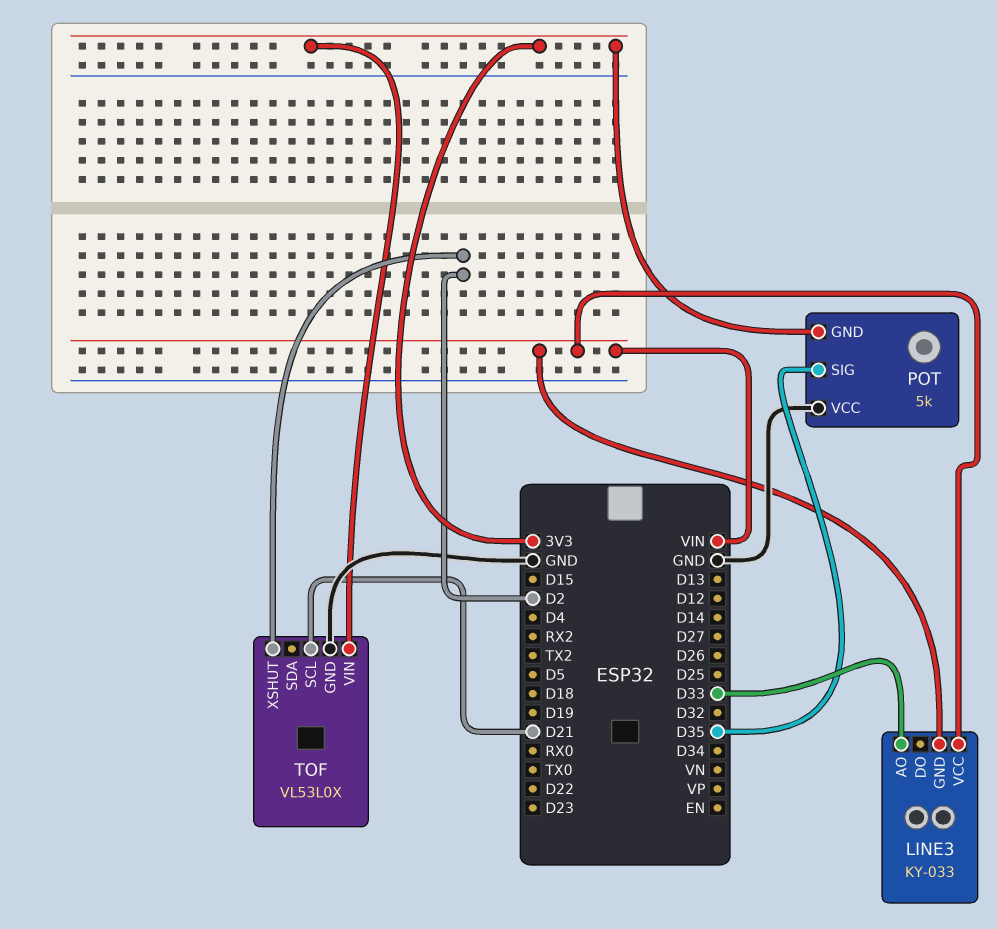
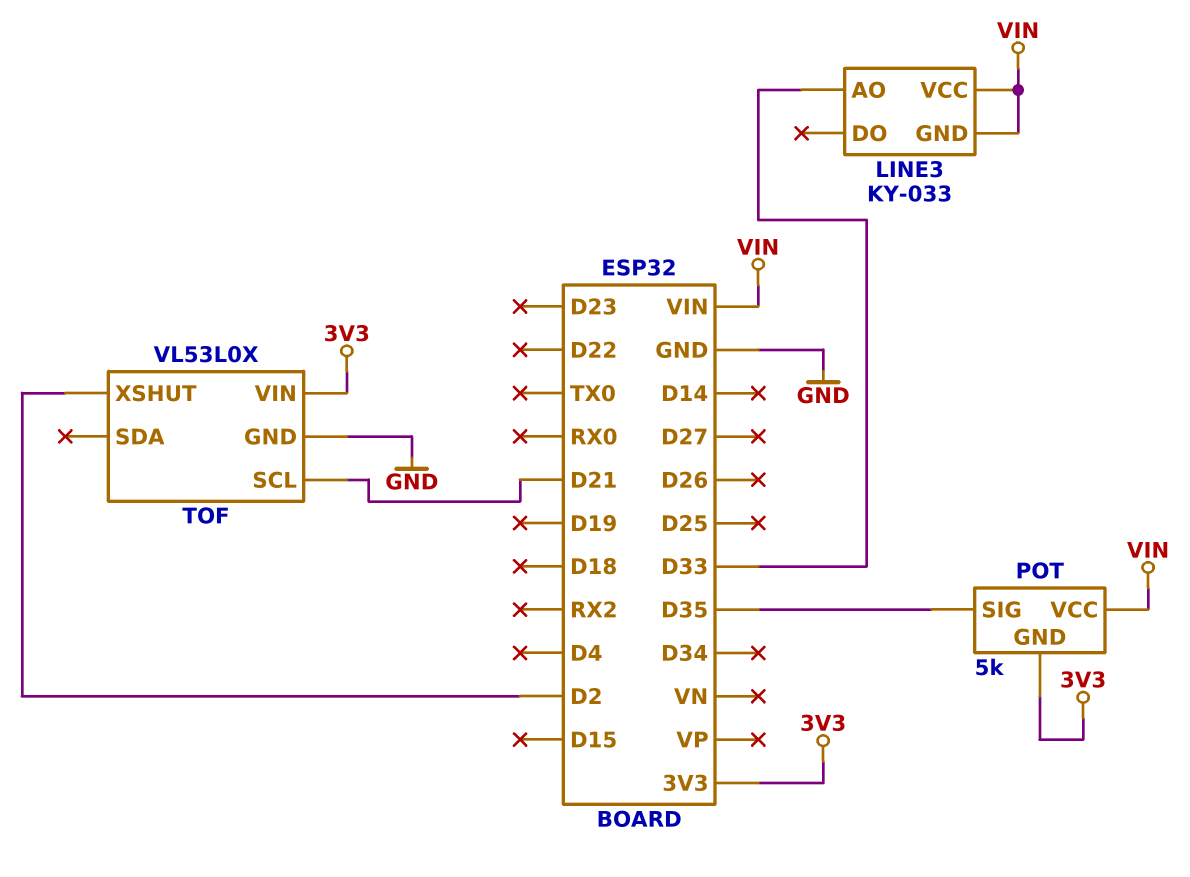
POT pin VCC: GND -> VIN

